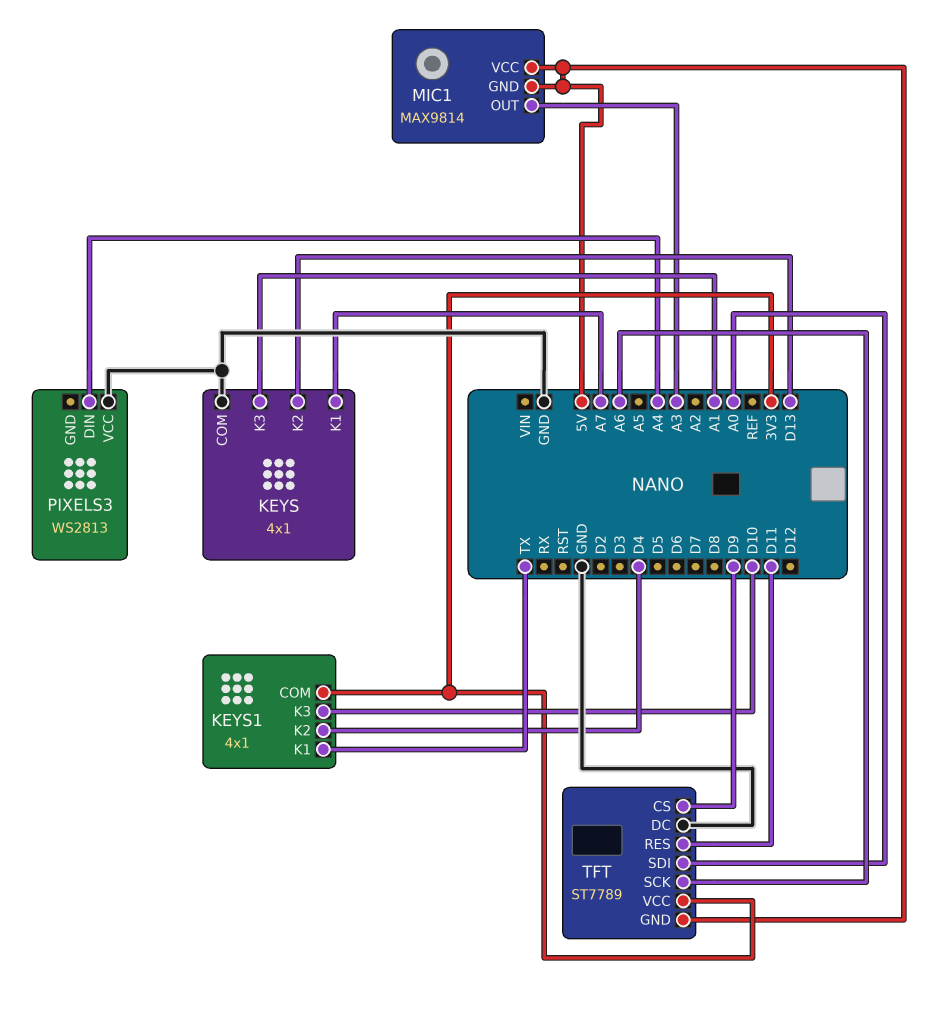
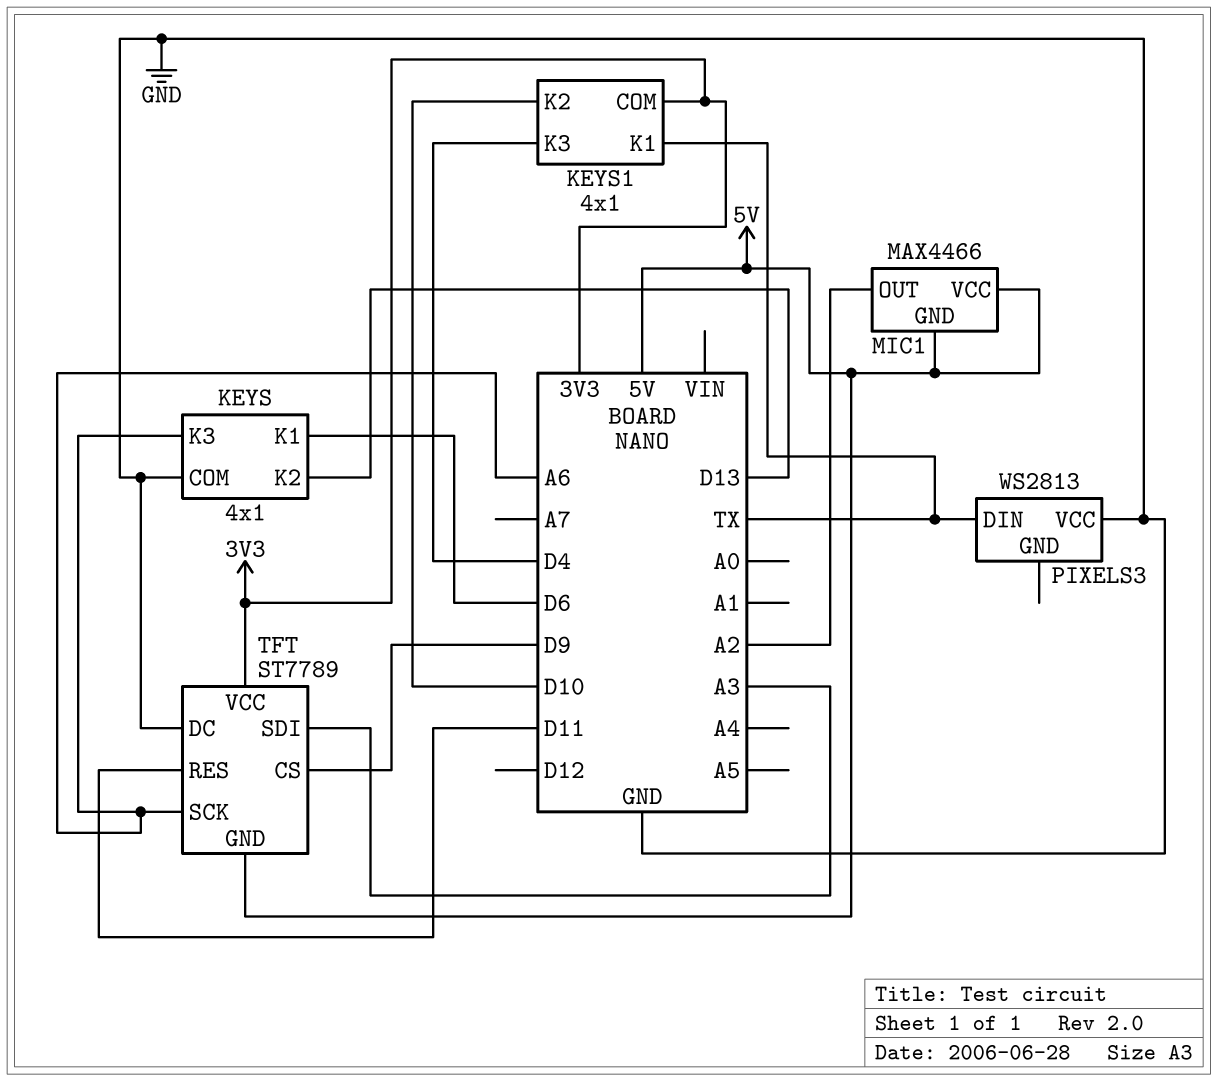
KEYS pin K1: A7 -> D6
KEYS pin K3: A1 -> A6
KEYS1 pin K2: D4 -> D10
KEYS1 pin K3: D10 -> D4
MIC1: MAX9814 -> MAX4466
MIC1 pin OUT: A3 -> A2
PIXELS3 pin DIN: A4 -> TX
TFT pin SDI: A0 -> A3

